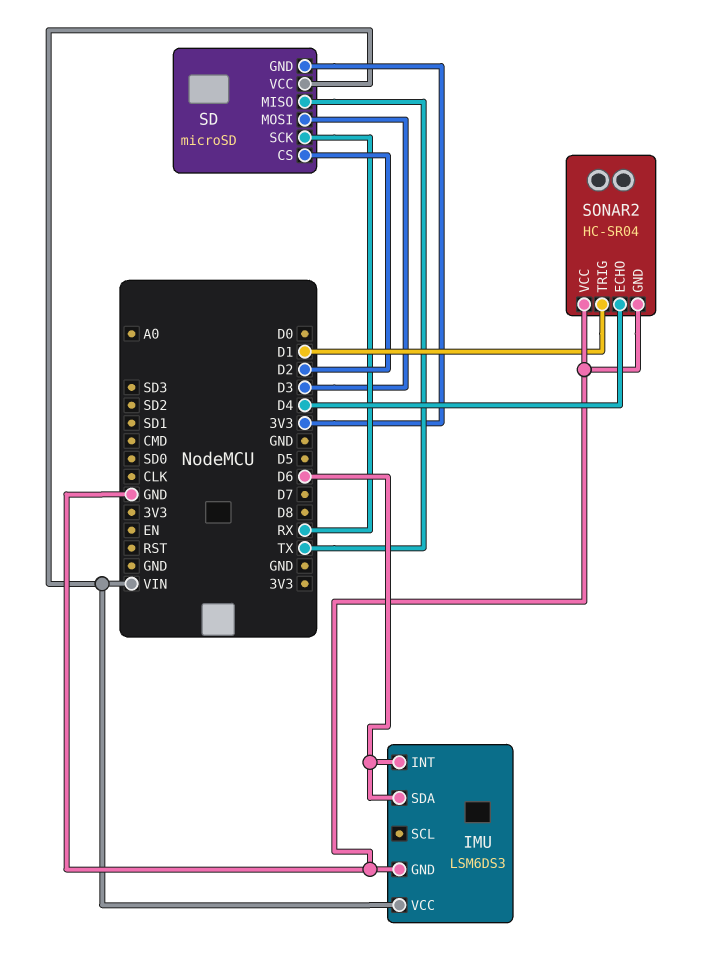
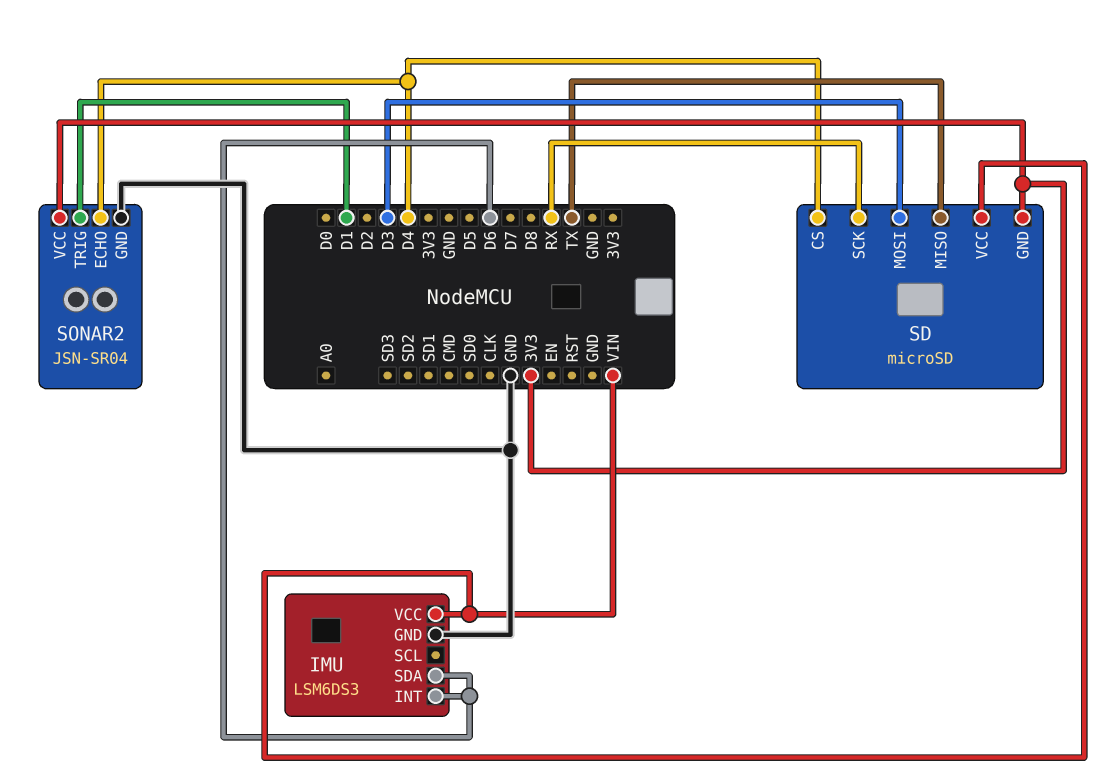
SD pin CS: D2 -> D4
SONAR2: HC-SR04 -> JSN-SR04
SONAR2 pin VCC: GND -> 3V3

